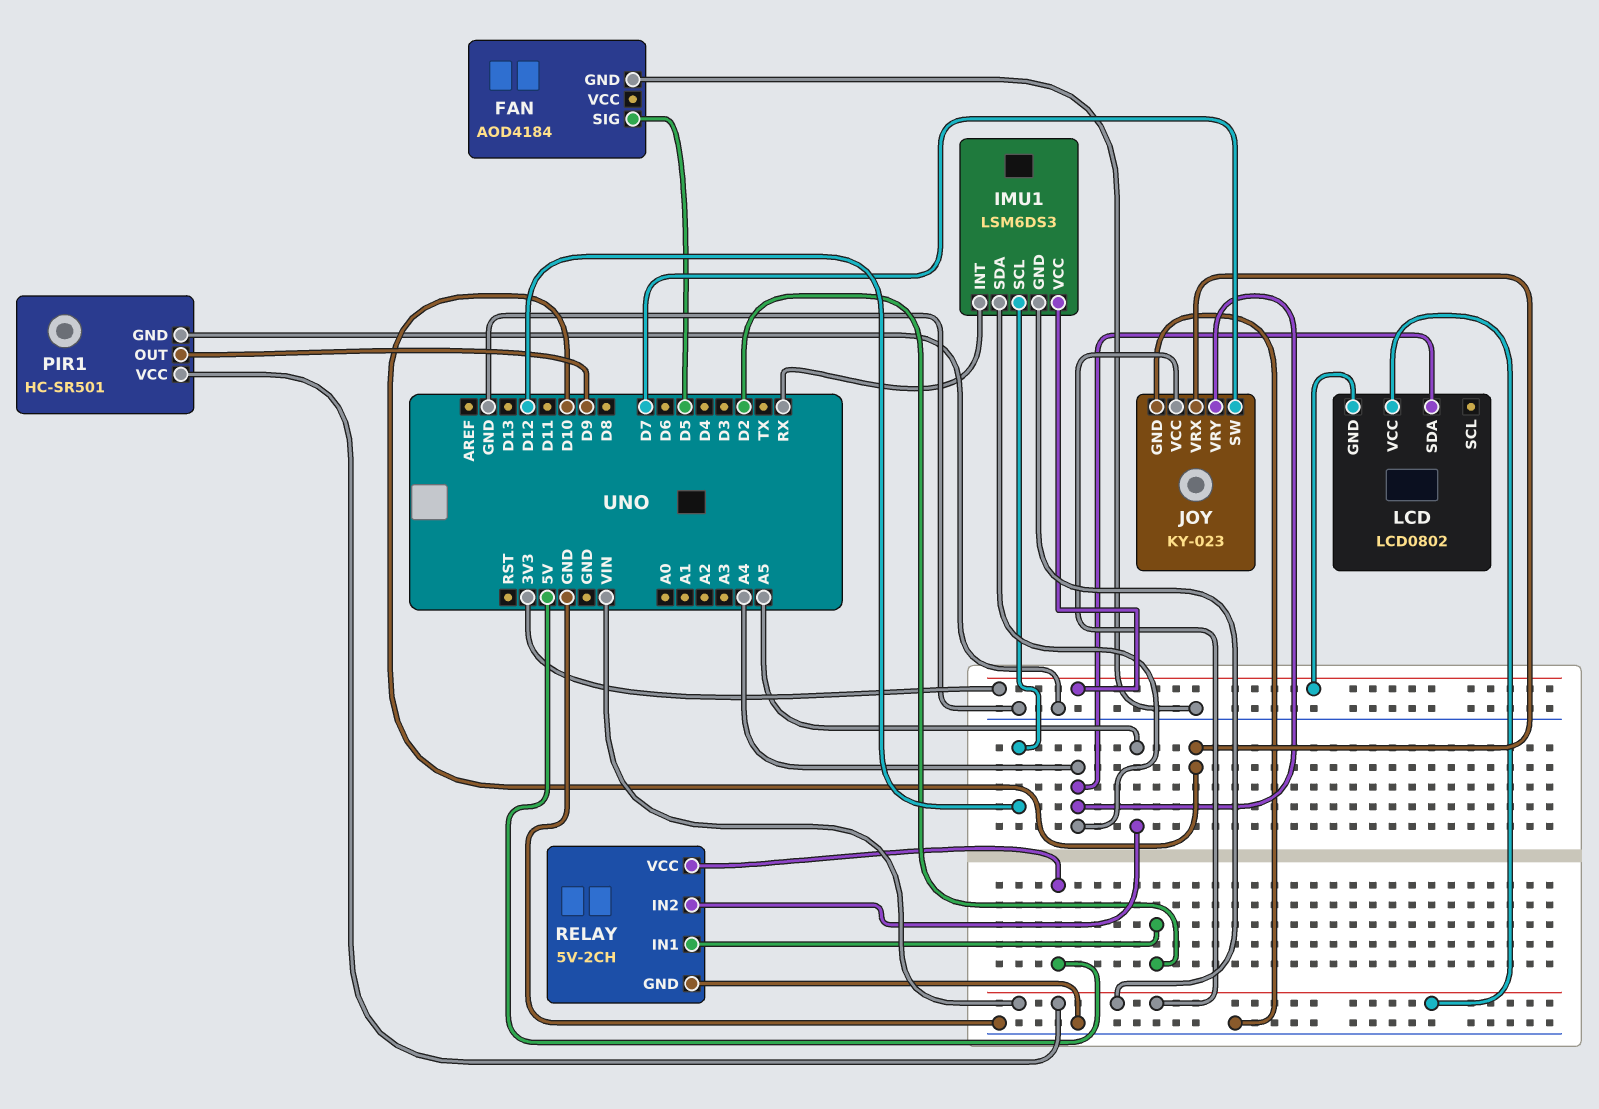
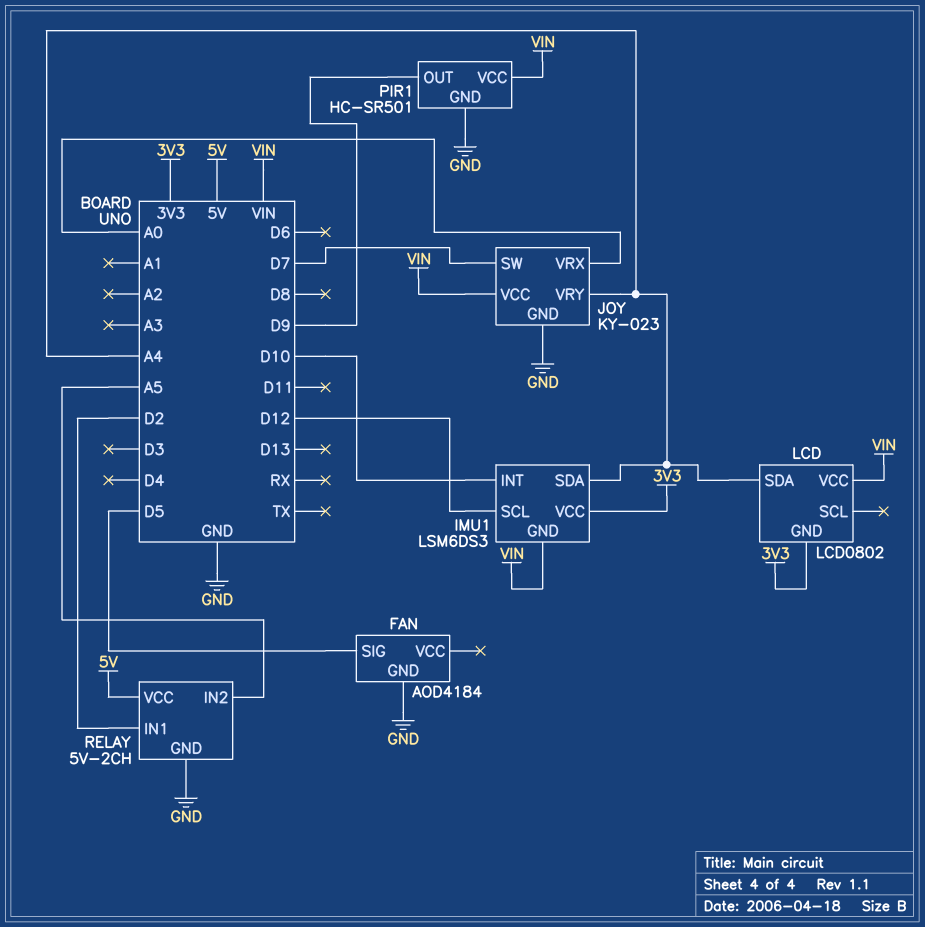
IMU1 pin INT: RX -> D10
JOY pin VRX: D10 -> A0

